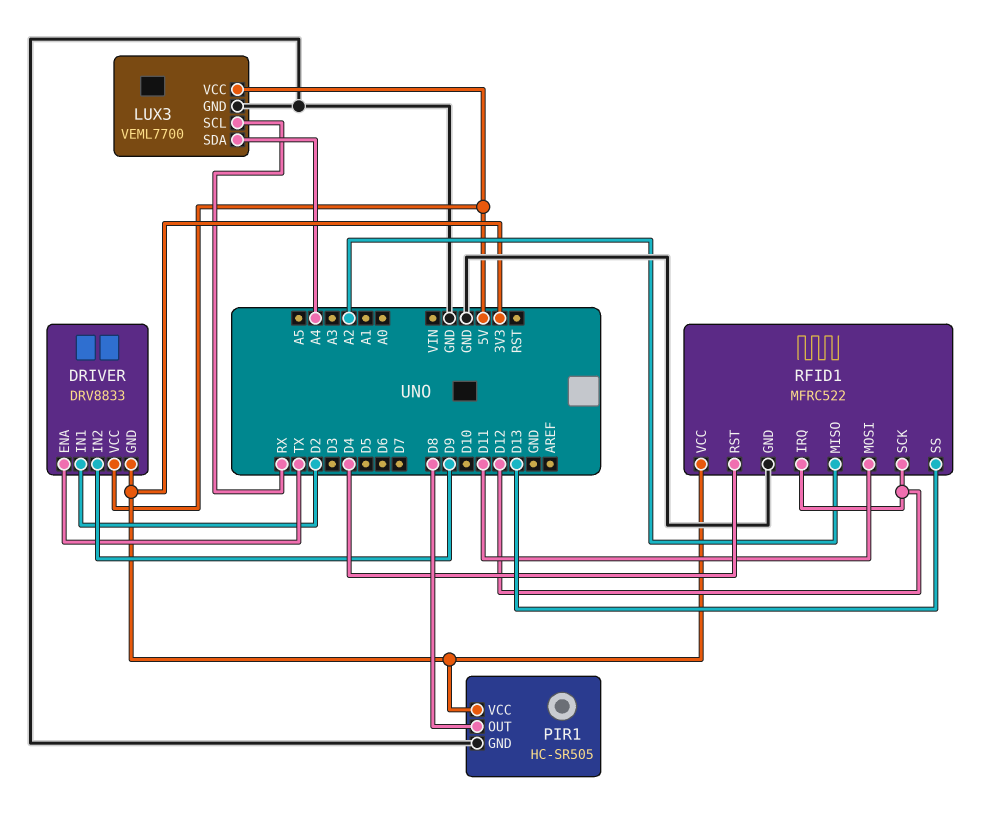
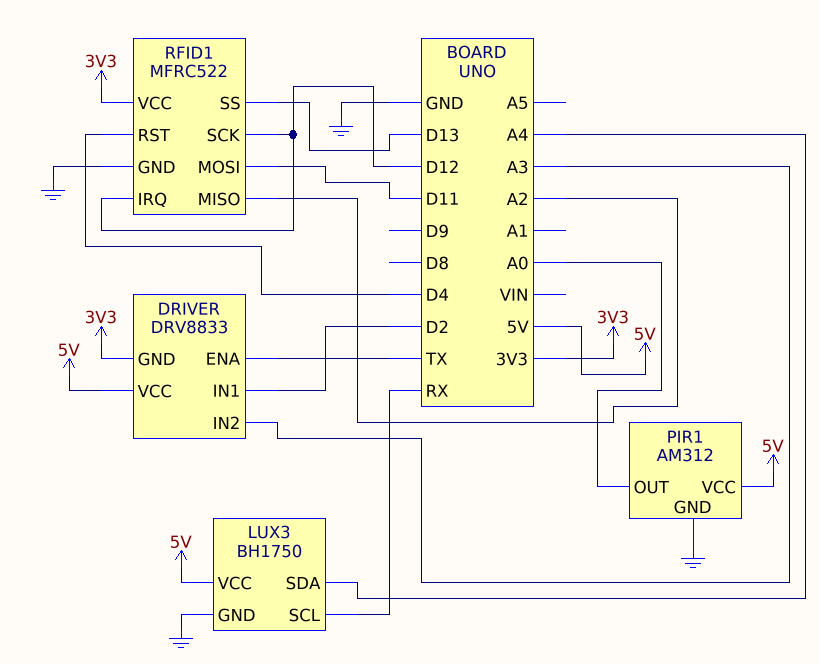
DRIVER pin IN2: D9 -> A3
LUX3: VEML7700 -> BH1750
PIR1: HC-SR505 -> AM312
PIR1 pin OUT: D8 -> A0
PIR1 pin VCC: 3V3 -> 5V

